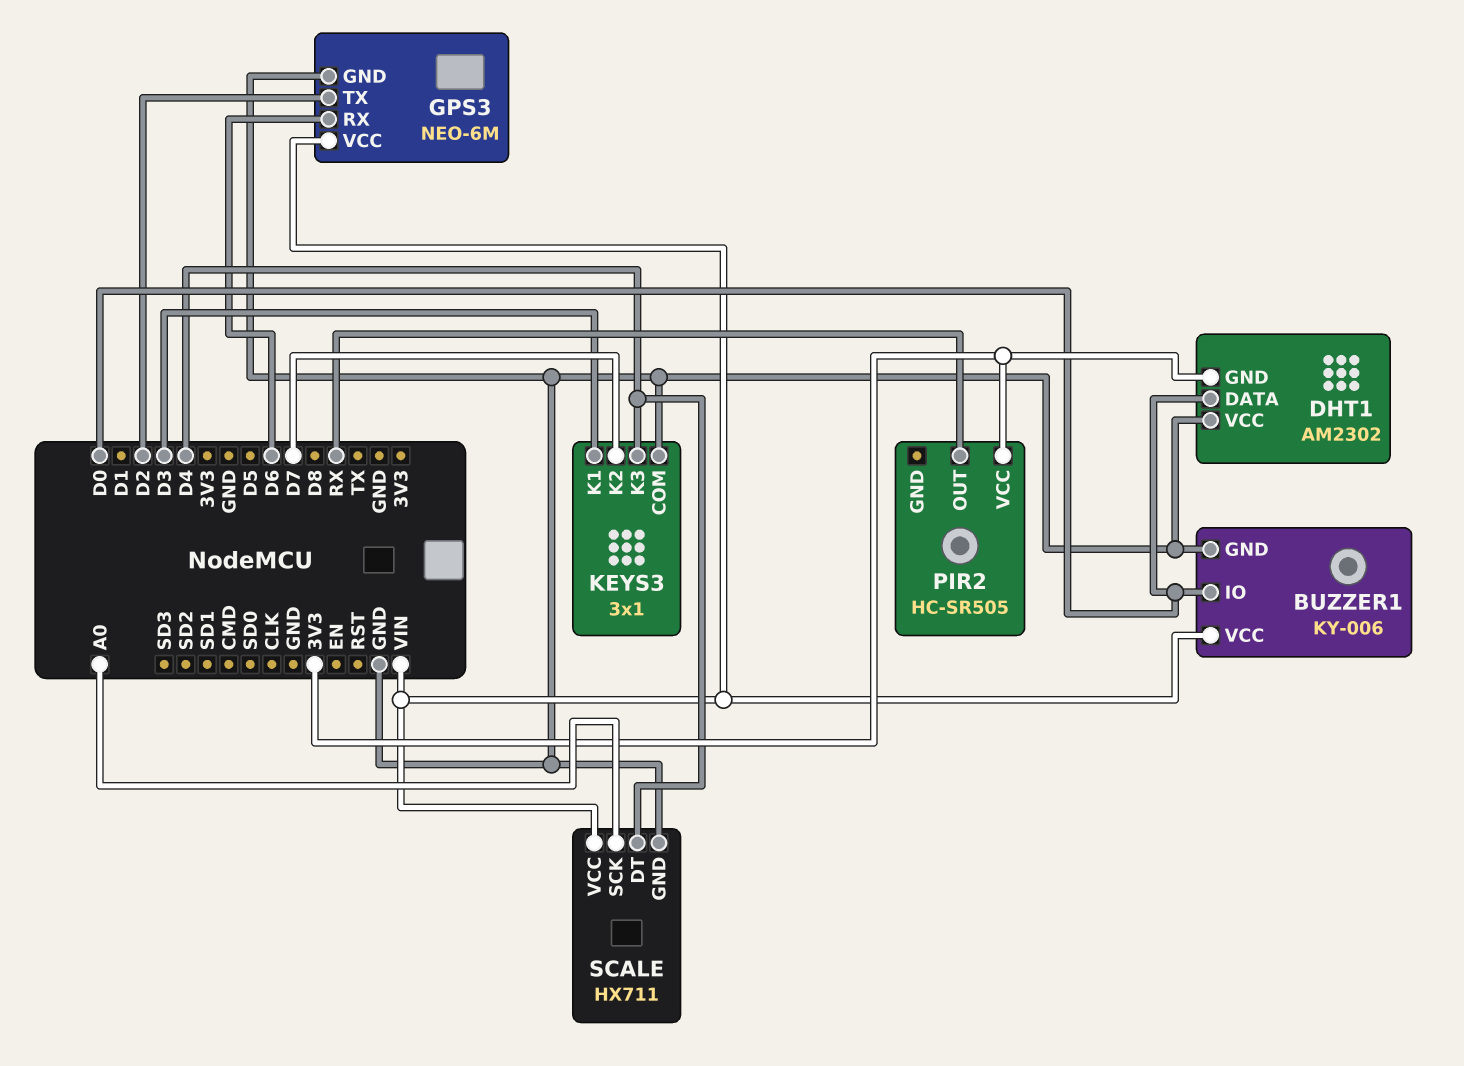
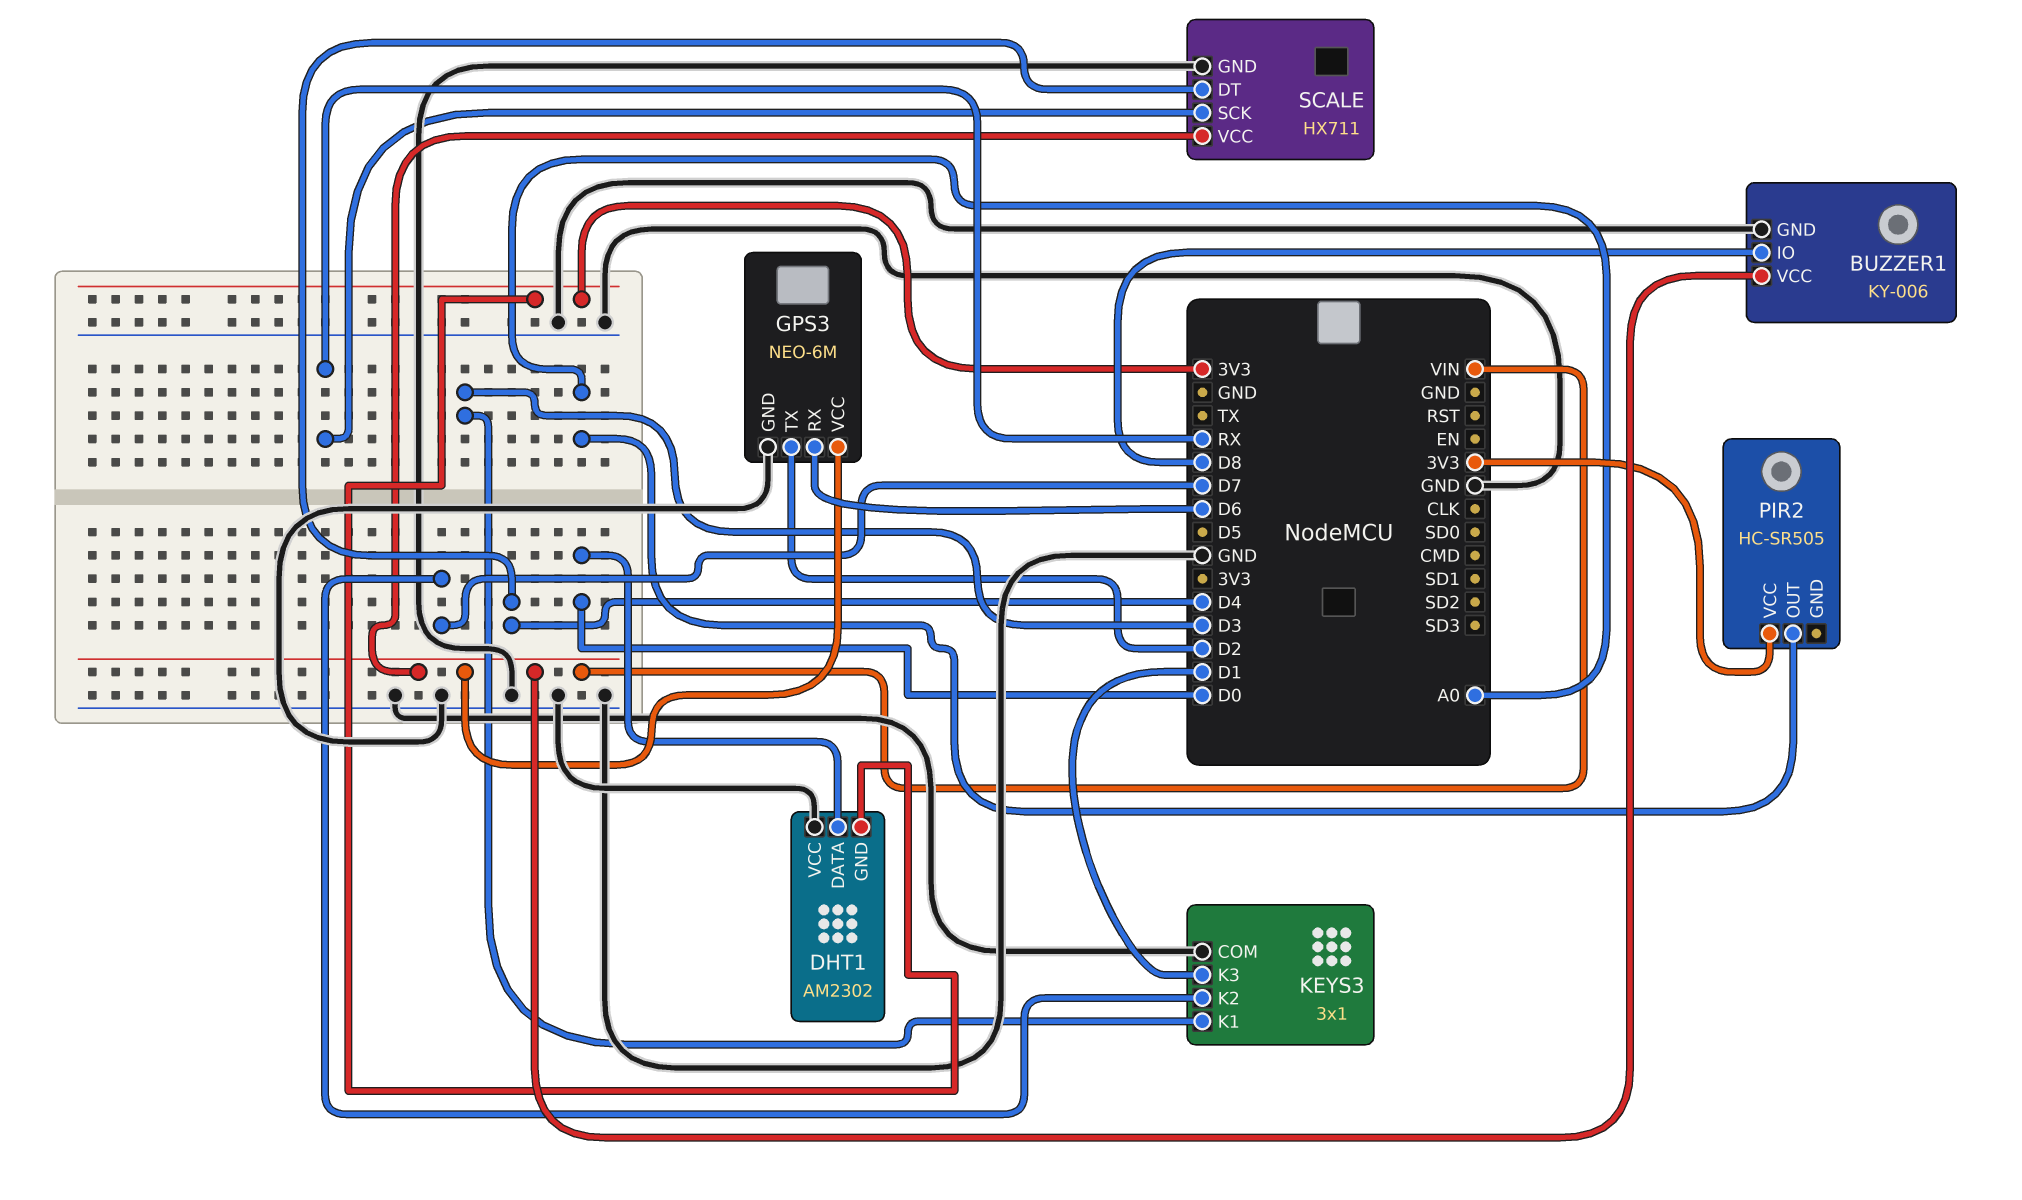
BUZZER1 pin IO: D0 -> D8
KEYS3 pin K3: D4 -> D1
PIR2 pin OUT: RX -> A0
SCALE pin SCK: A0 -> RX

